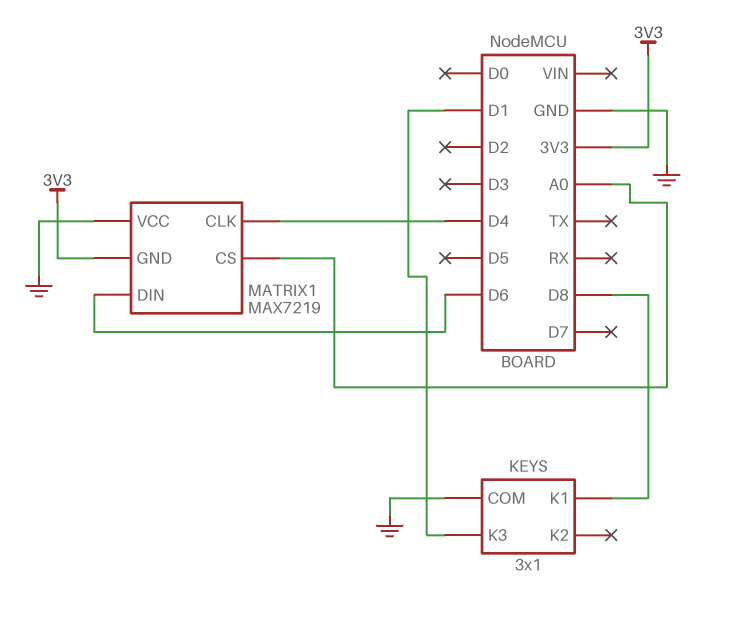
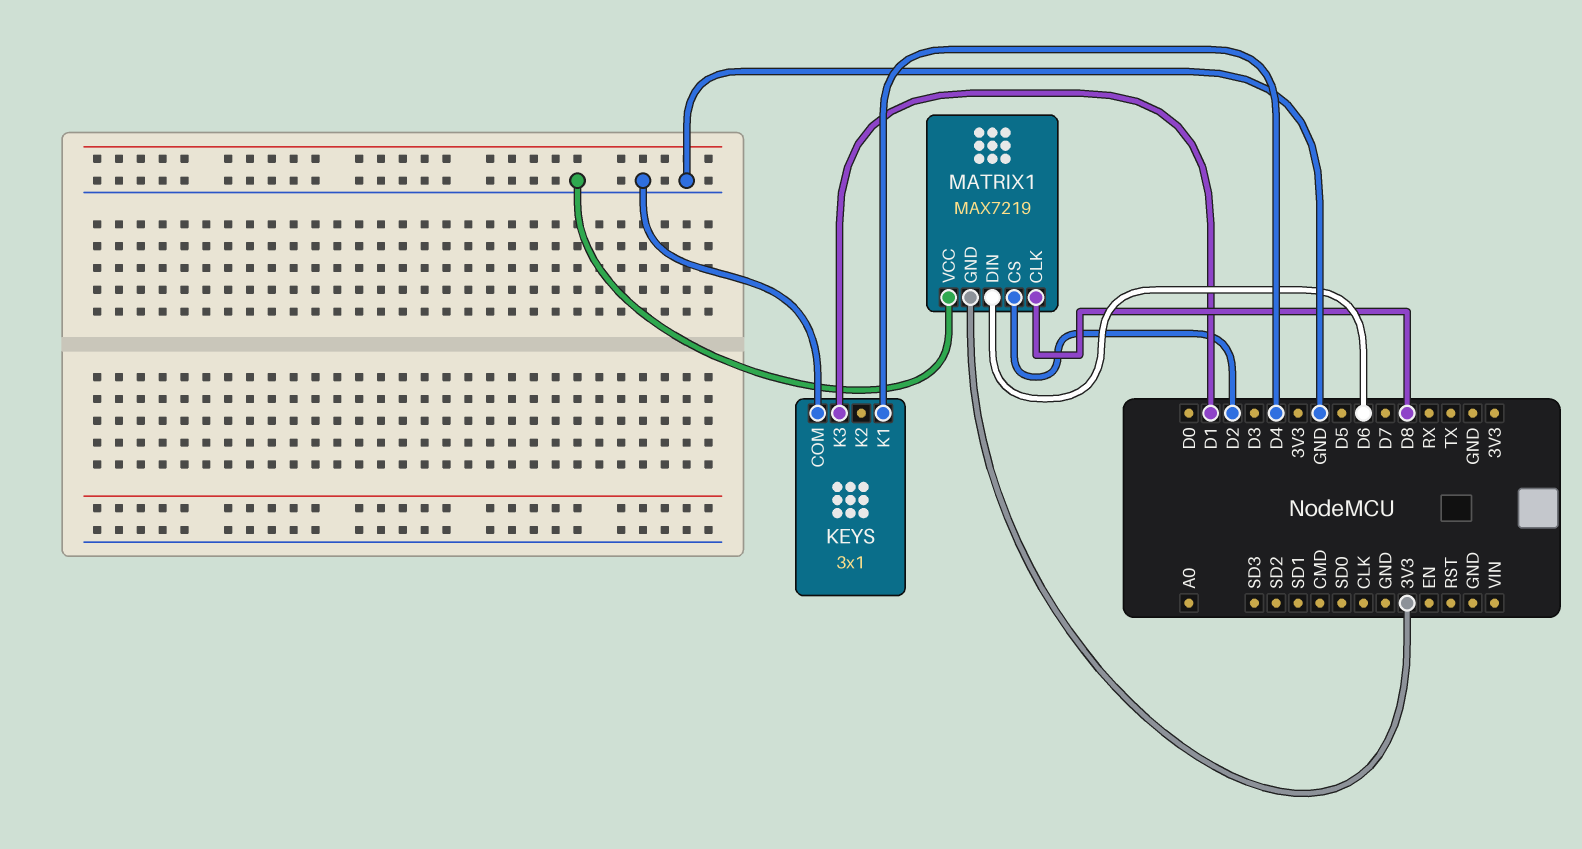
KEYS pin K1: D8 -> D4
MATRIX1 pin CLK: D4 -> D8
MATRIX1 pin CS: A0 -> D2

